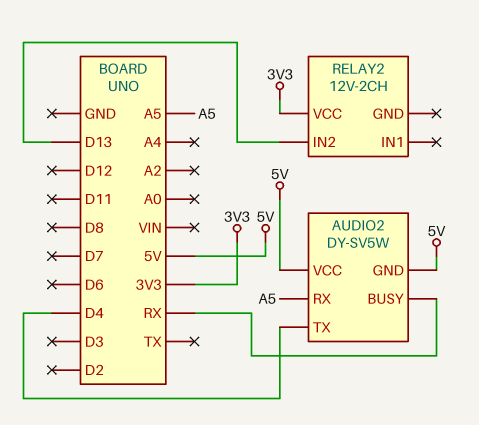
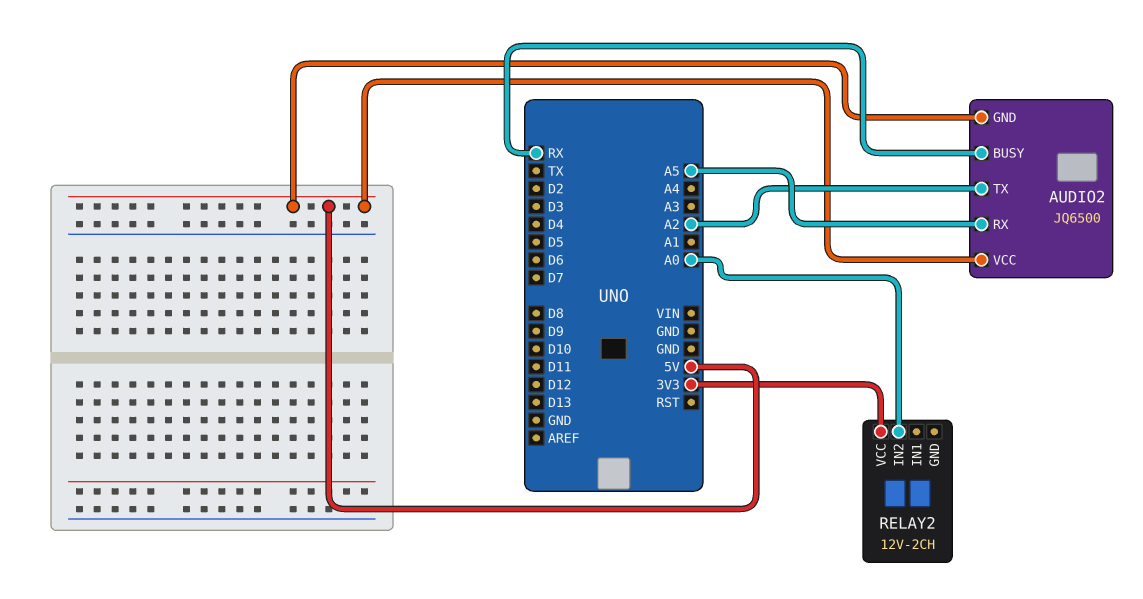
AUDIO2: DY-SV5W -> JQ6500
AUDIO2 pin TX: D4 -> A2
RELAY2 pin IN2: D13 -> A0

